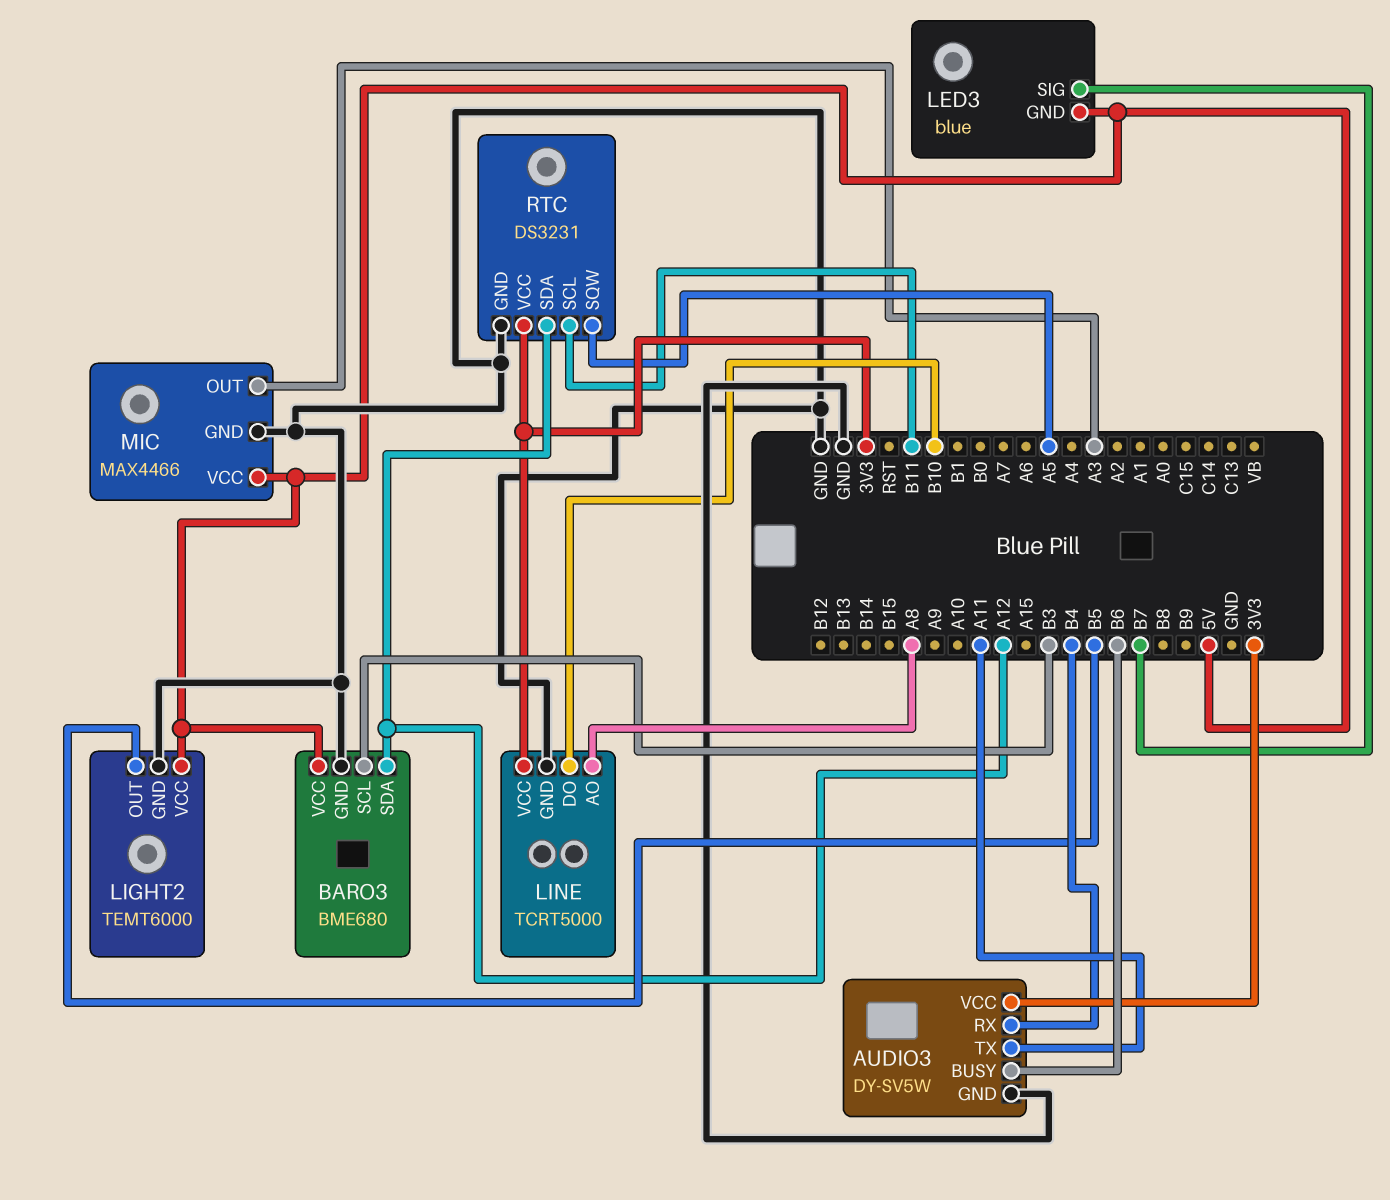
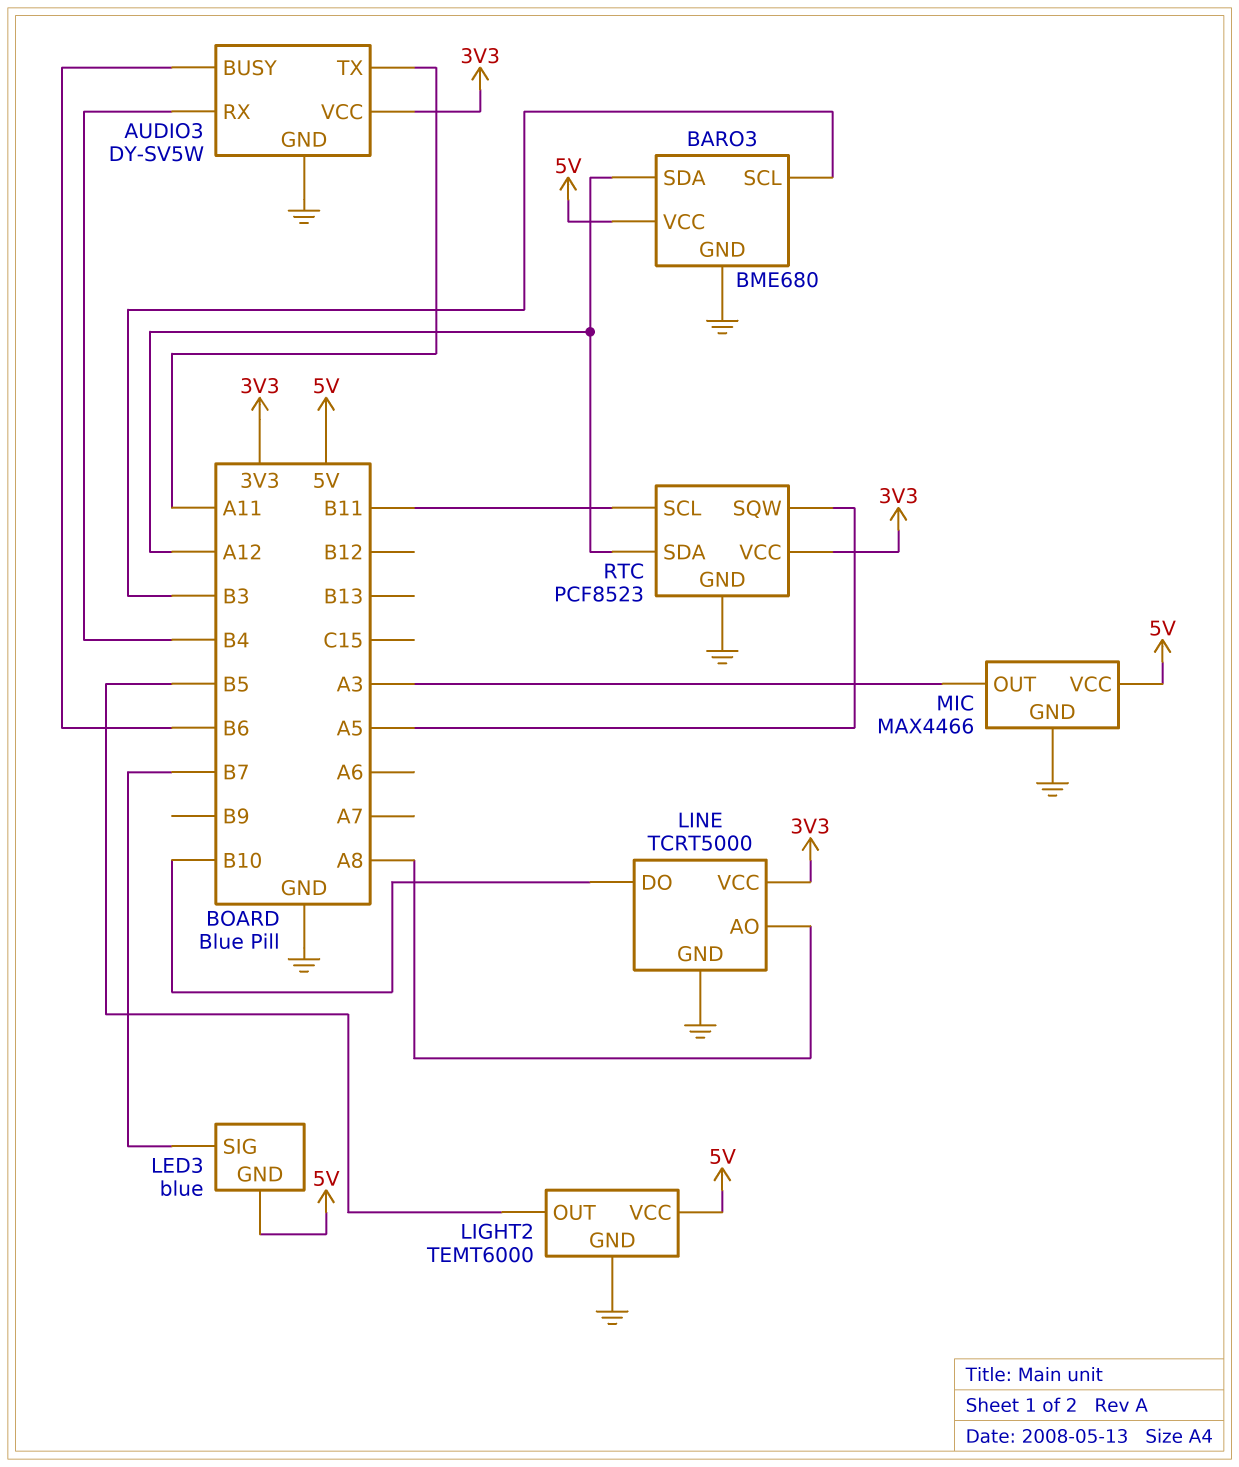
RTC: DS3231 -> PCF8523

